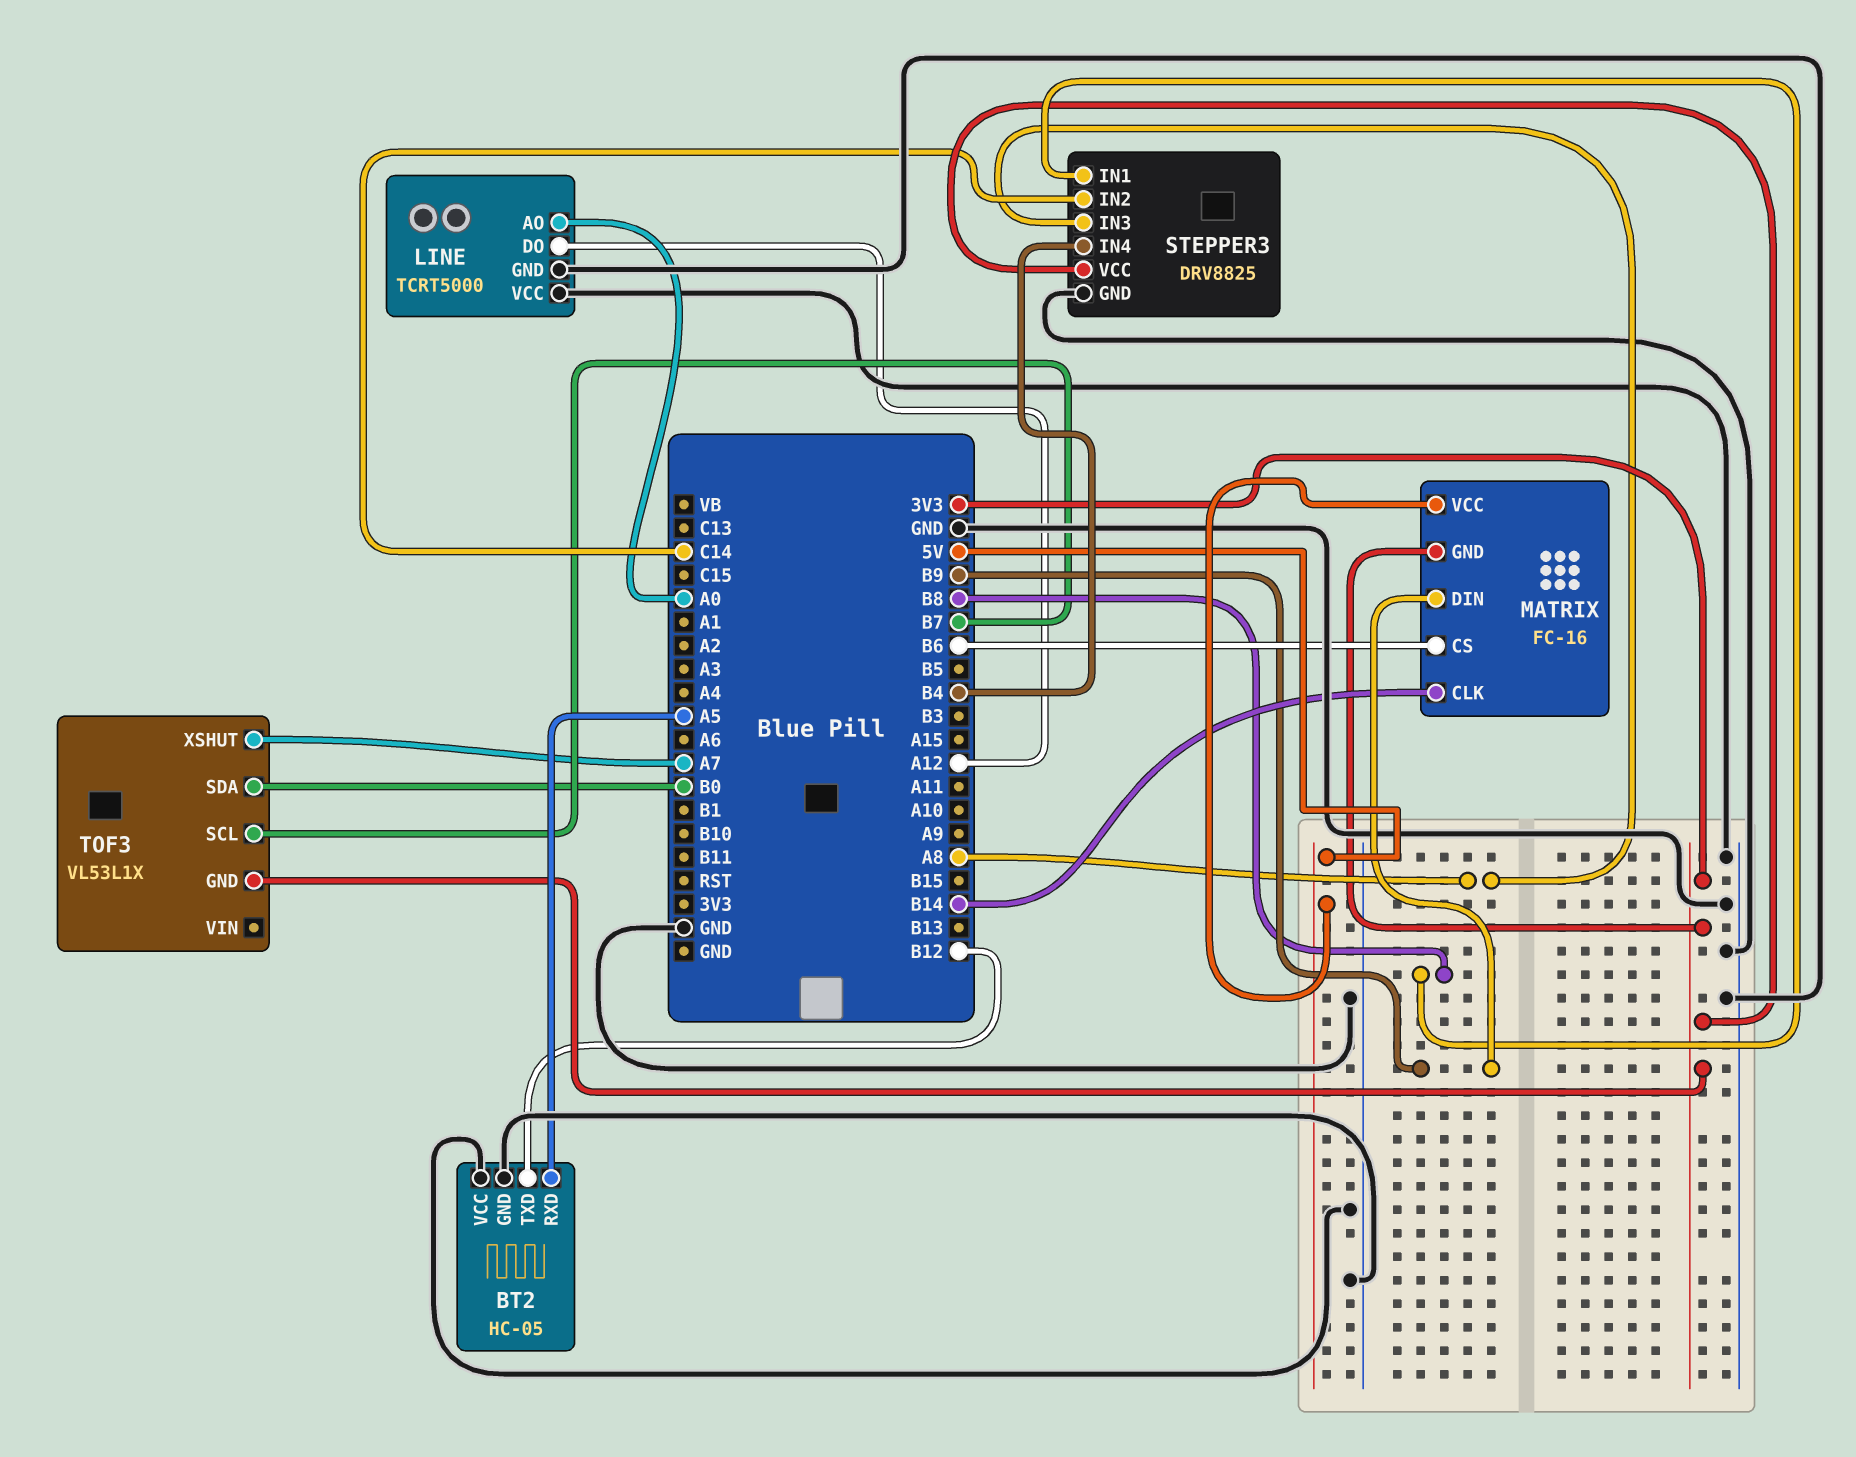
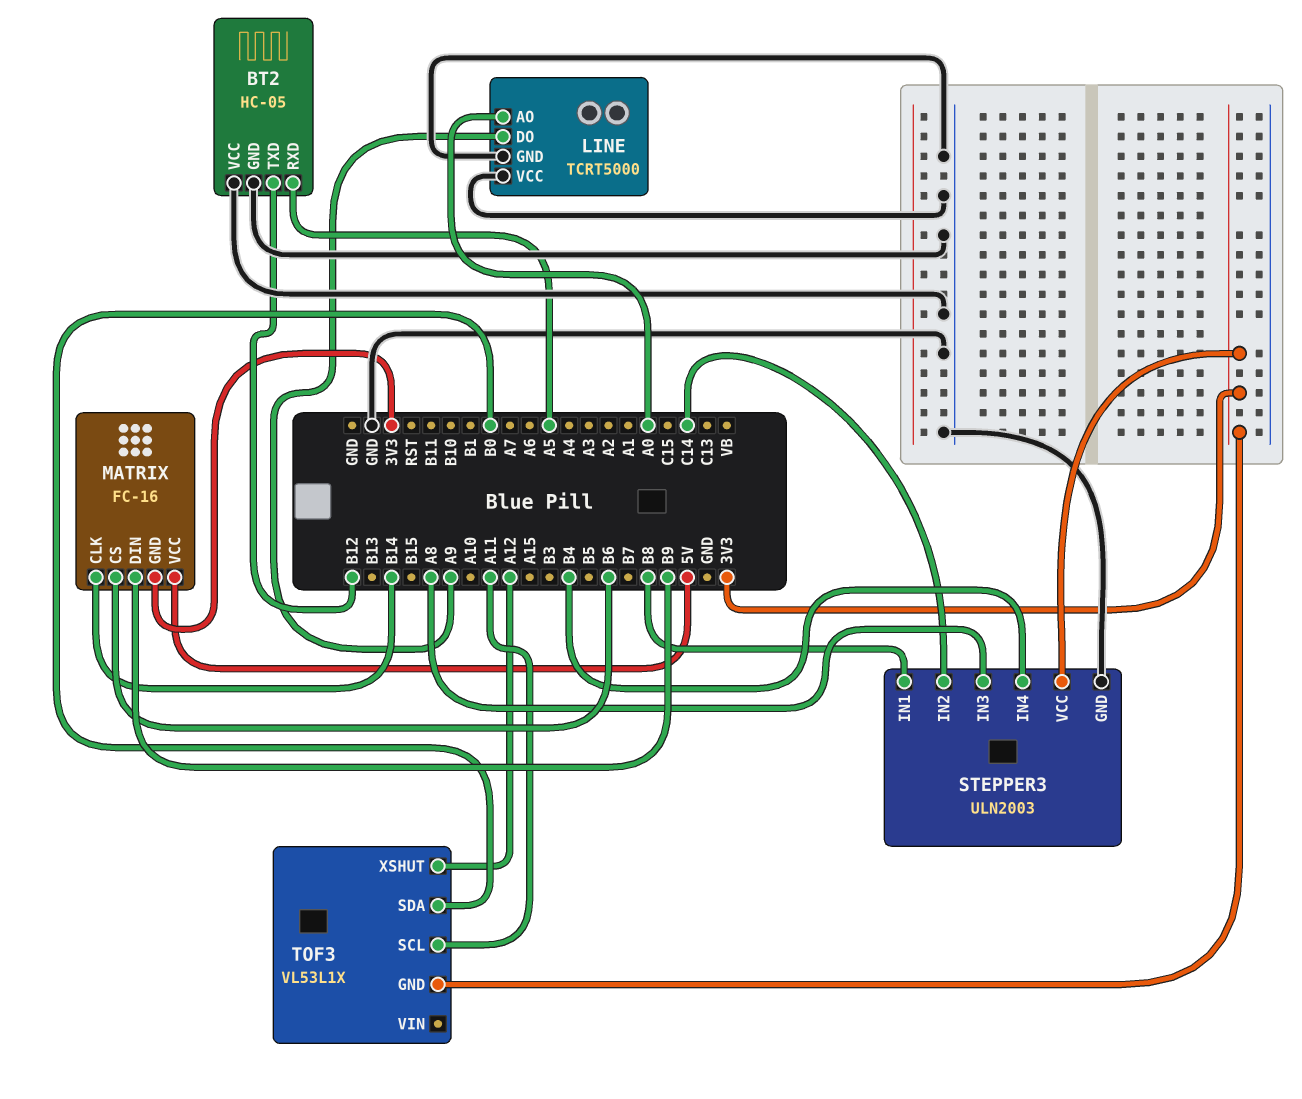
LINE pin DO: A12 -> A9
STEPPER3: DRV8825 -> ULN2003
TOF3 pin SCL: B7 -> A11
TOF3 pin XSHUT: A7 -> A12

